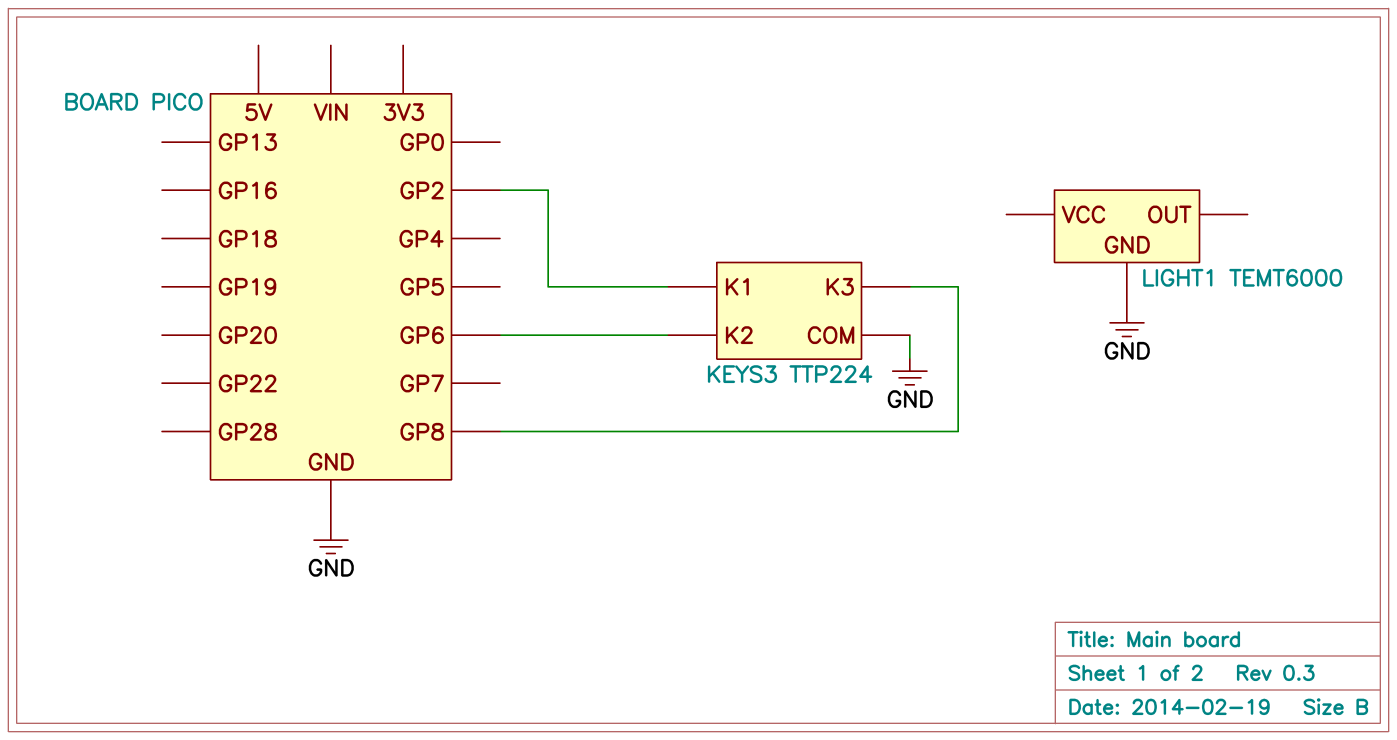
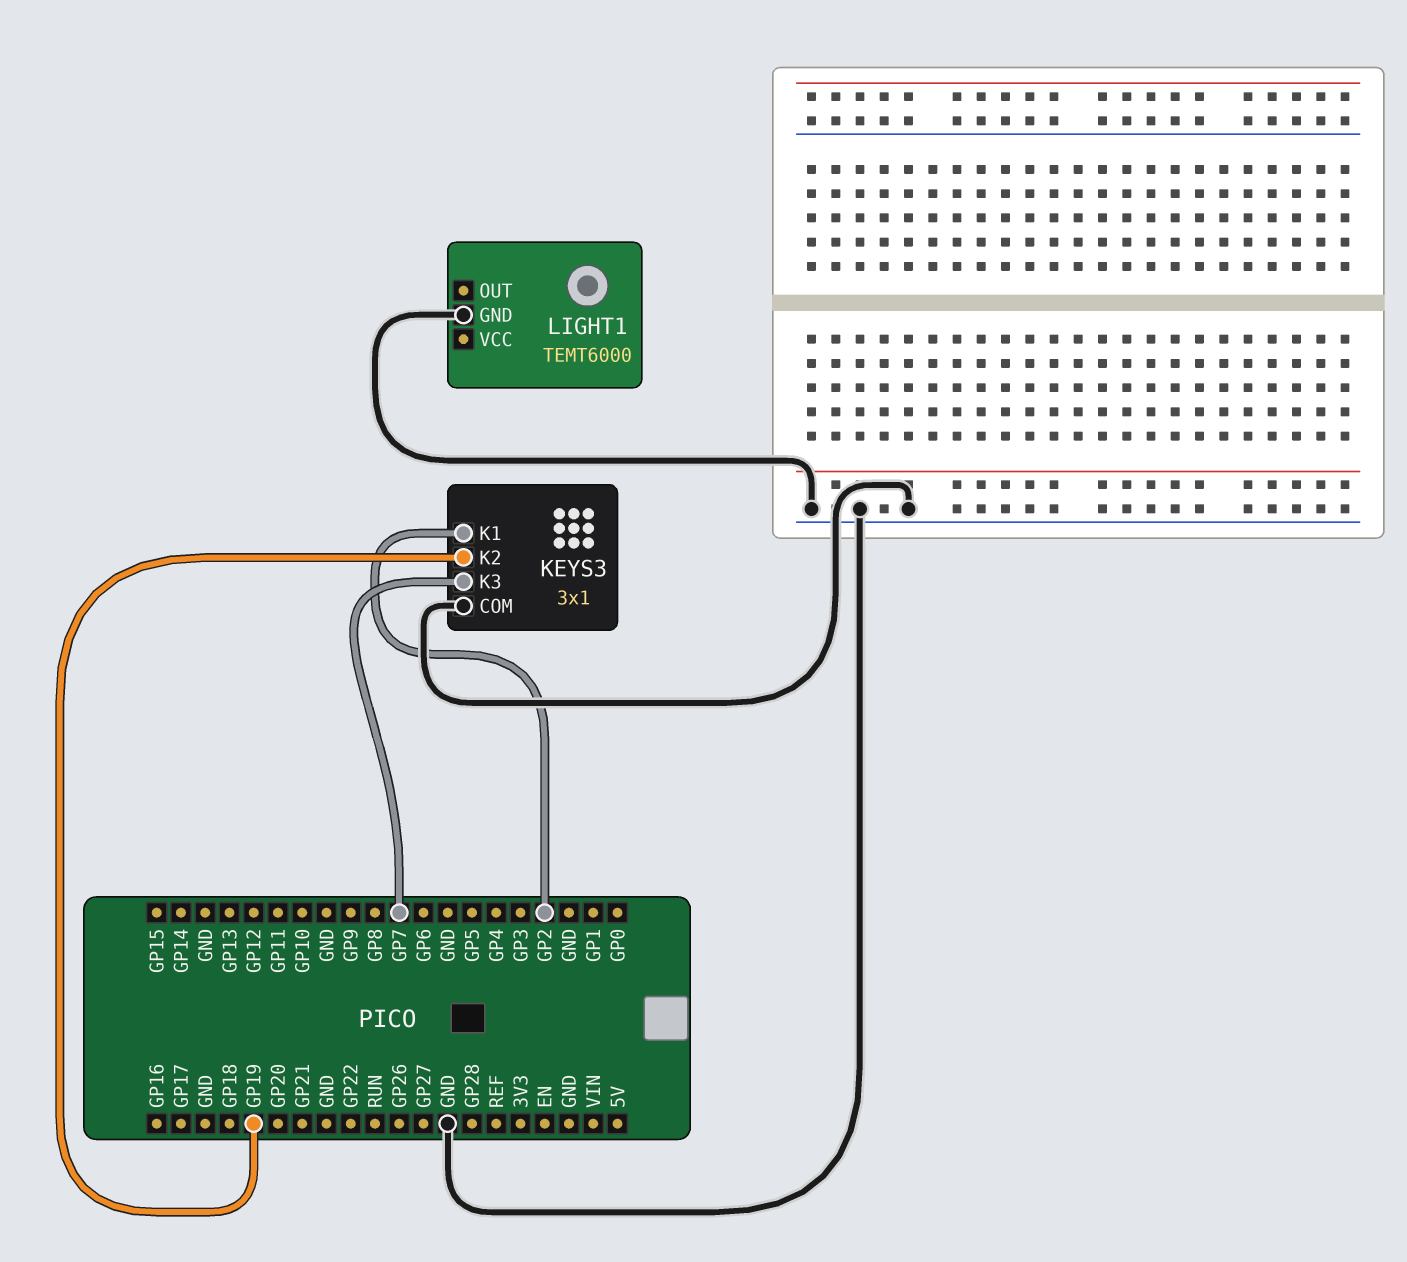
KEYS3: TTP224 -> 3x1
KEYS3 pin K2: GP6 -> GP19
KEYS3 pin K3: GP8 -> GP7

